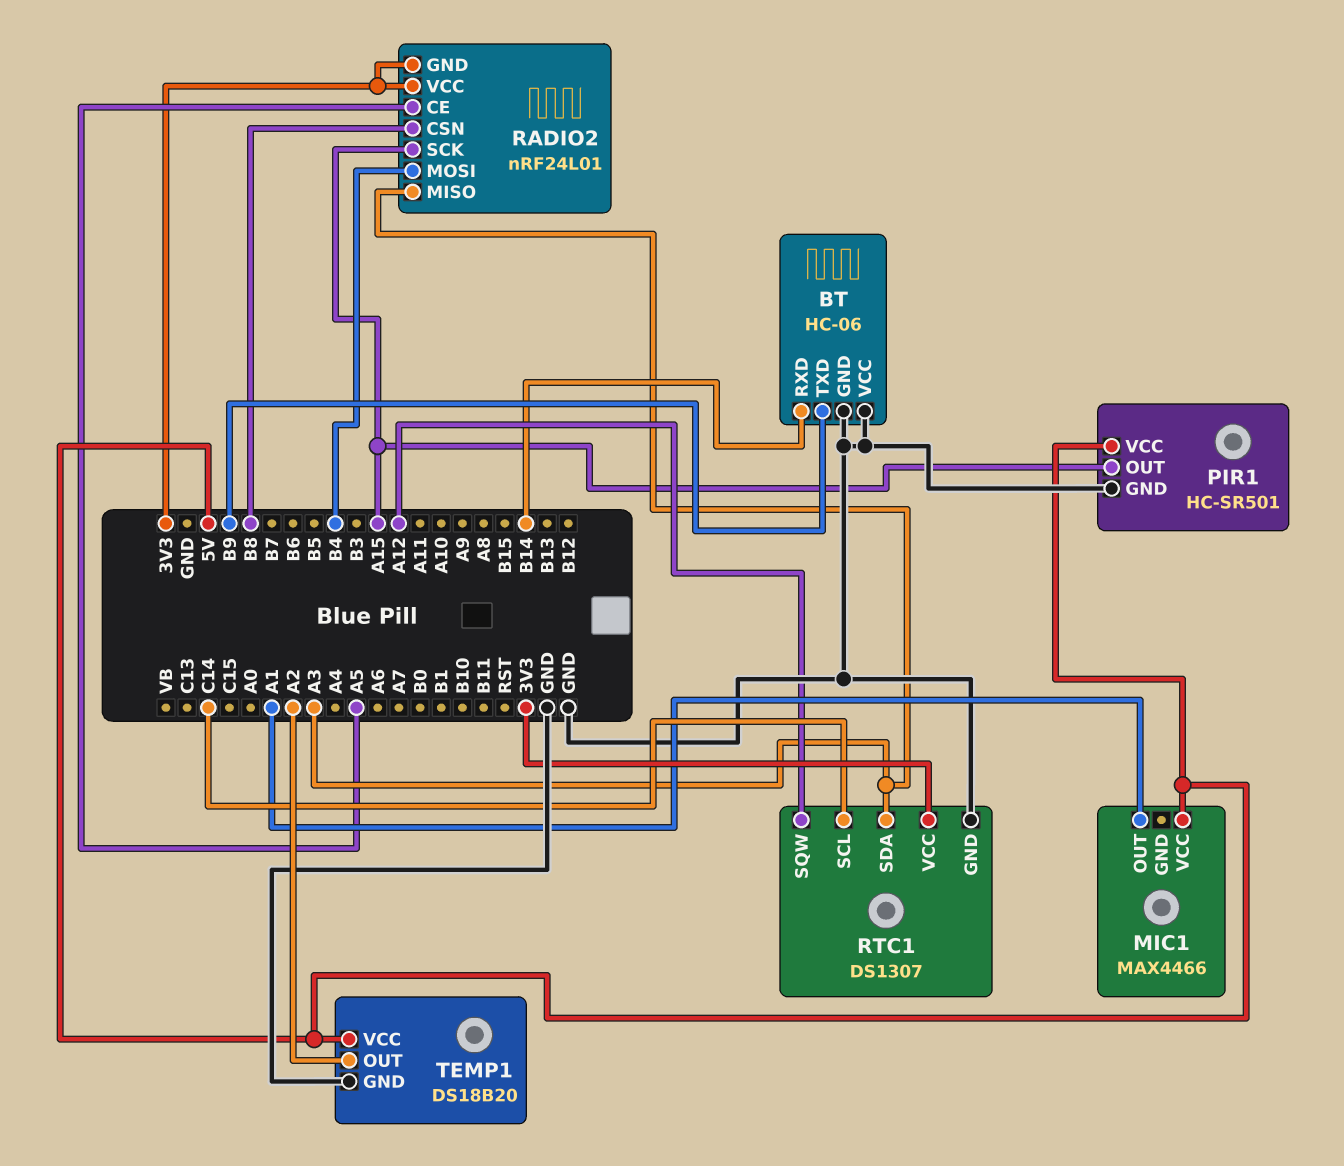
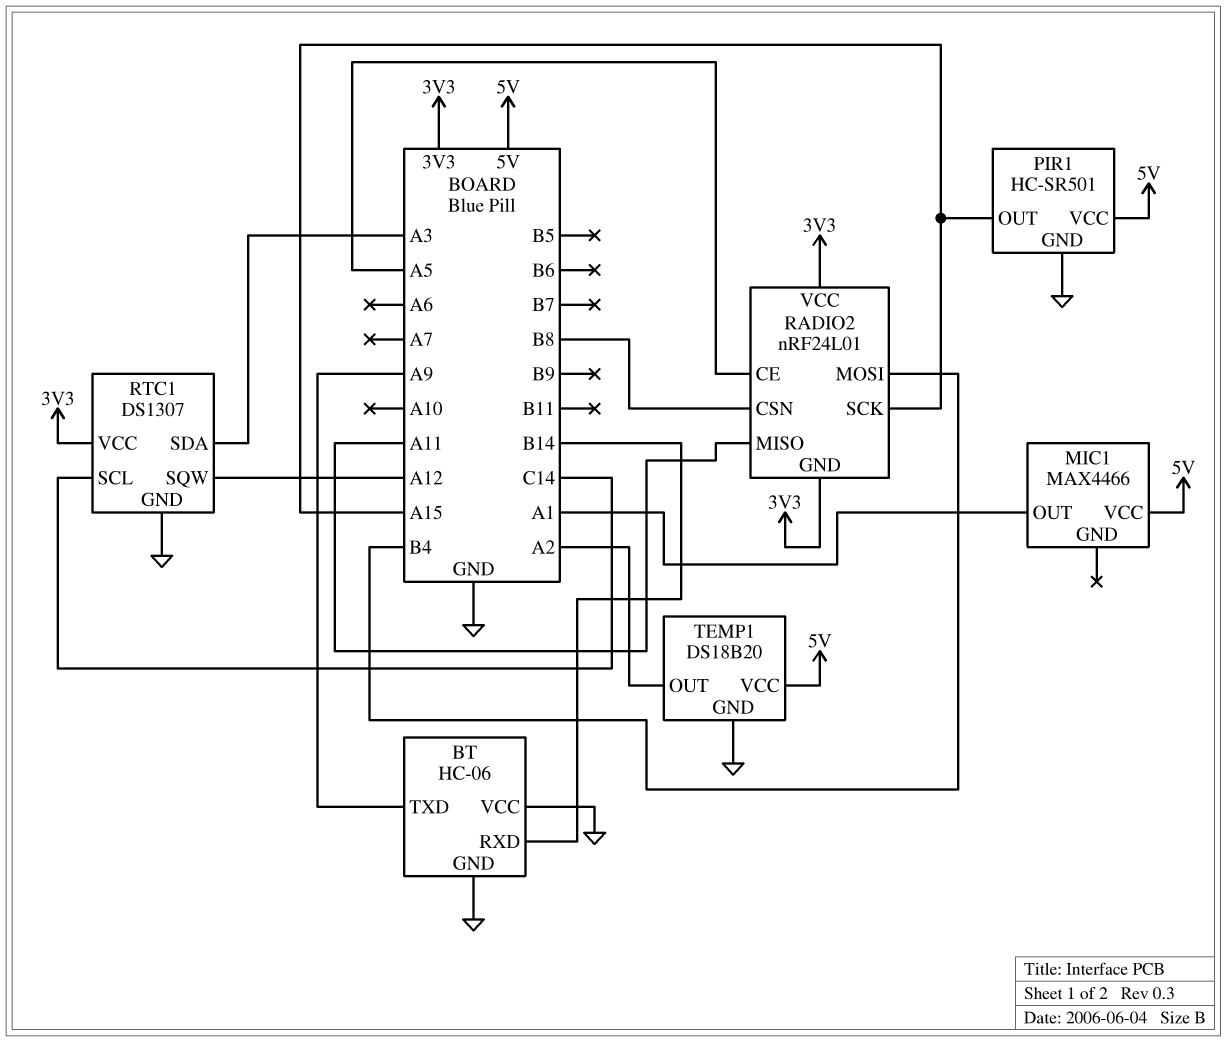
BT pin TXD: B9 -> A9
RADIO2 pin MISO: A3 -> A11

